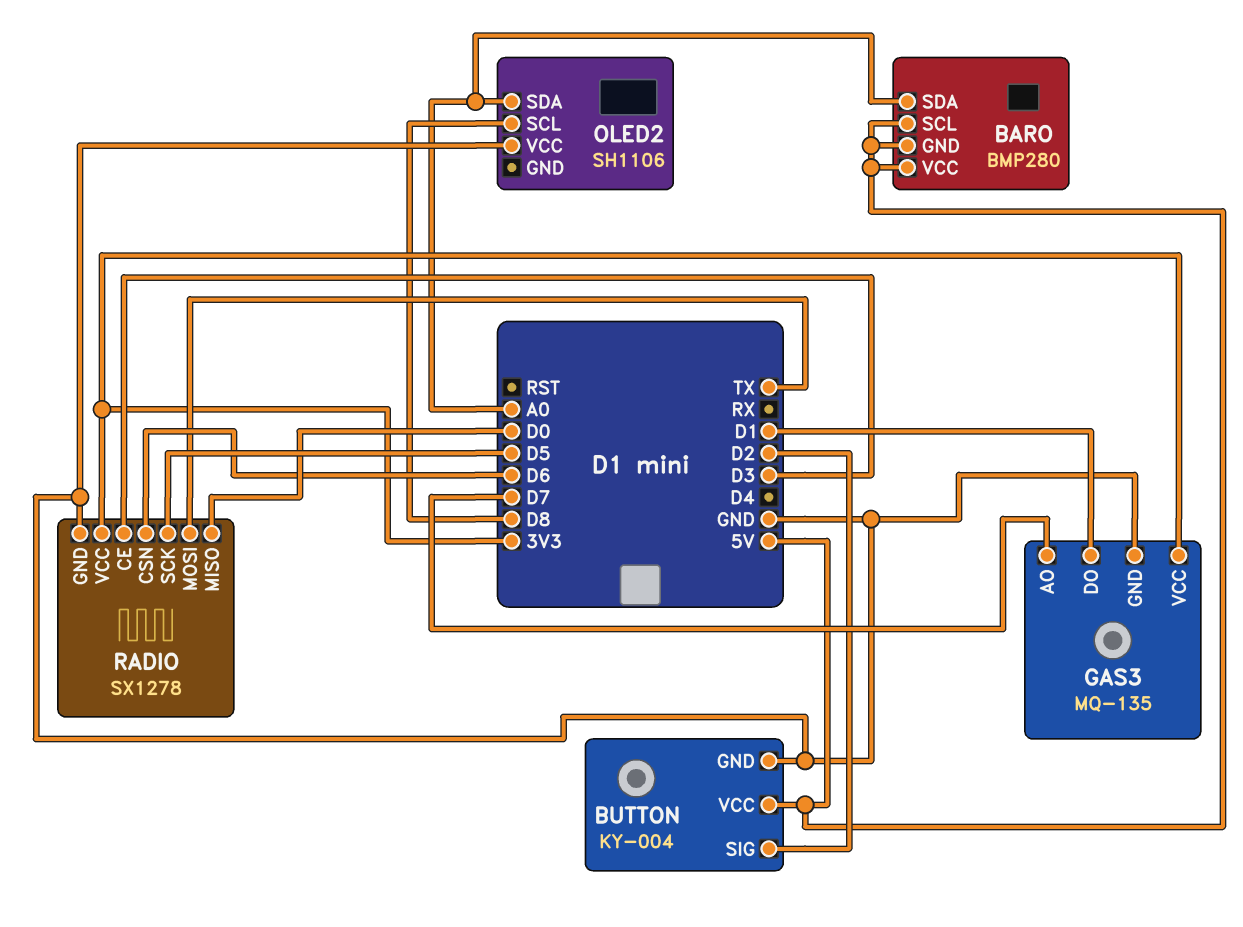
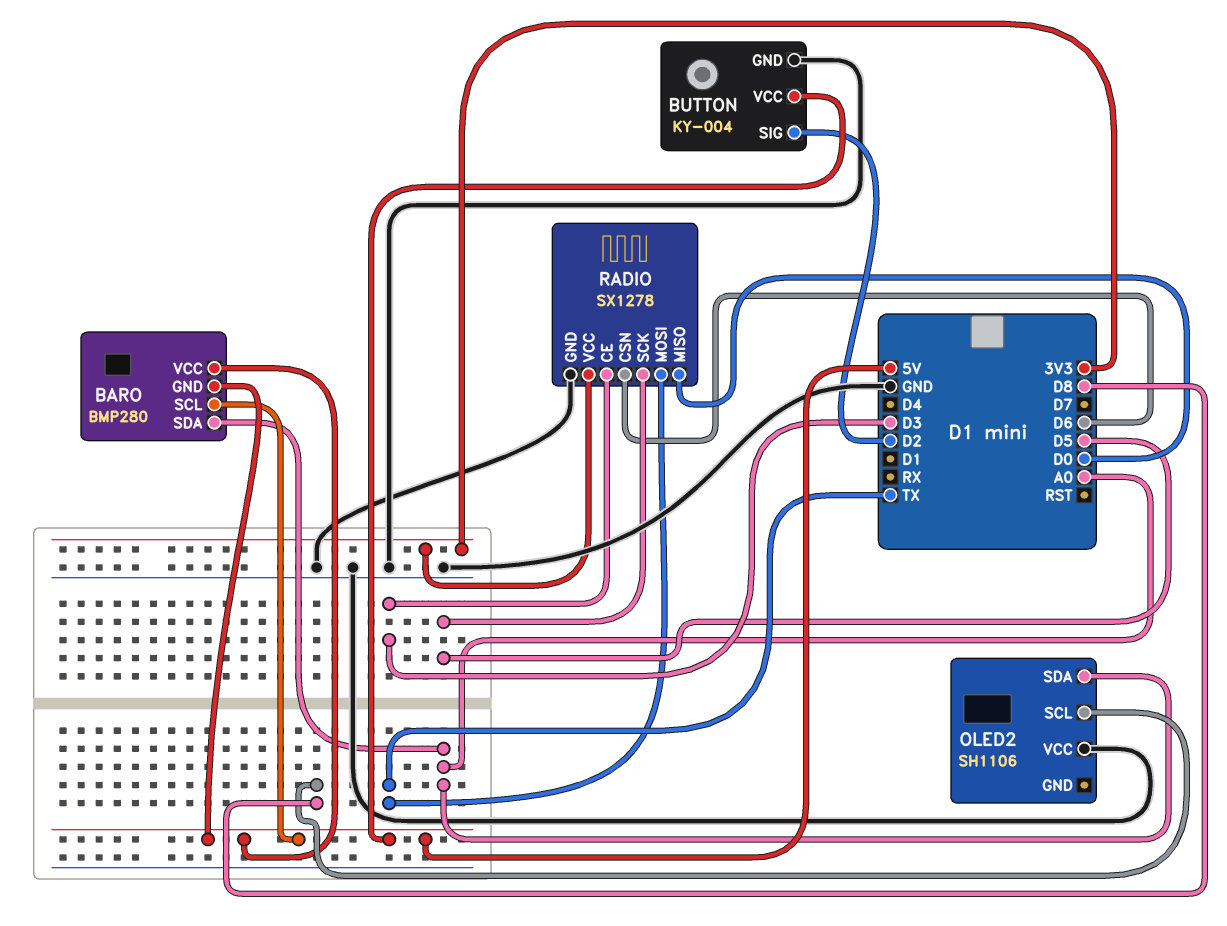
GAS3: MQ-135 -> none
GAS3 pin AO: D7 -> none
GAS3 pin DO: D1 -> none
GAS3 pin GND: GND -> none
GAS3 pin VCC: 3V3 -> none

